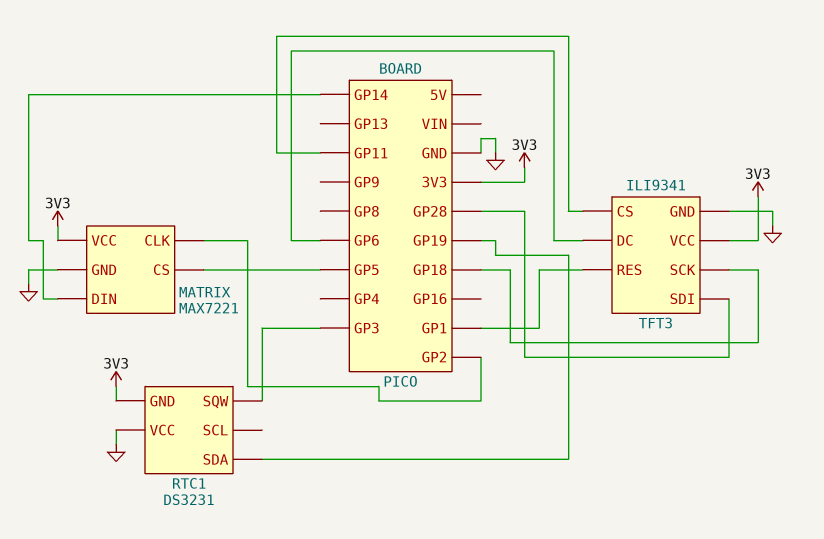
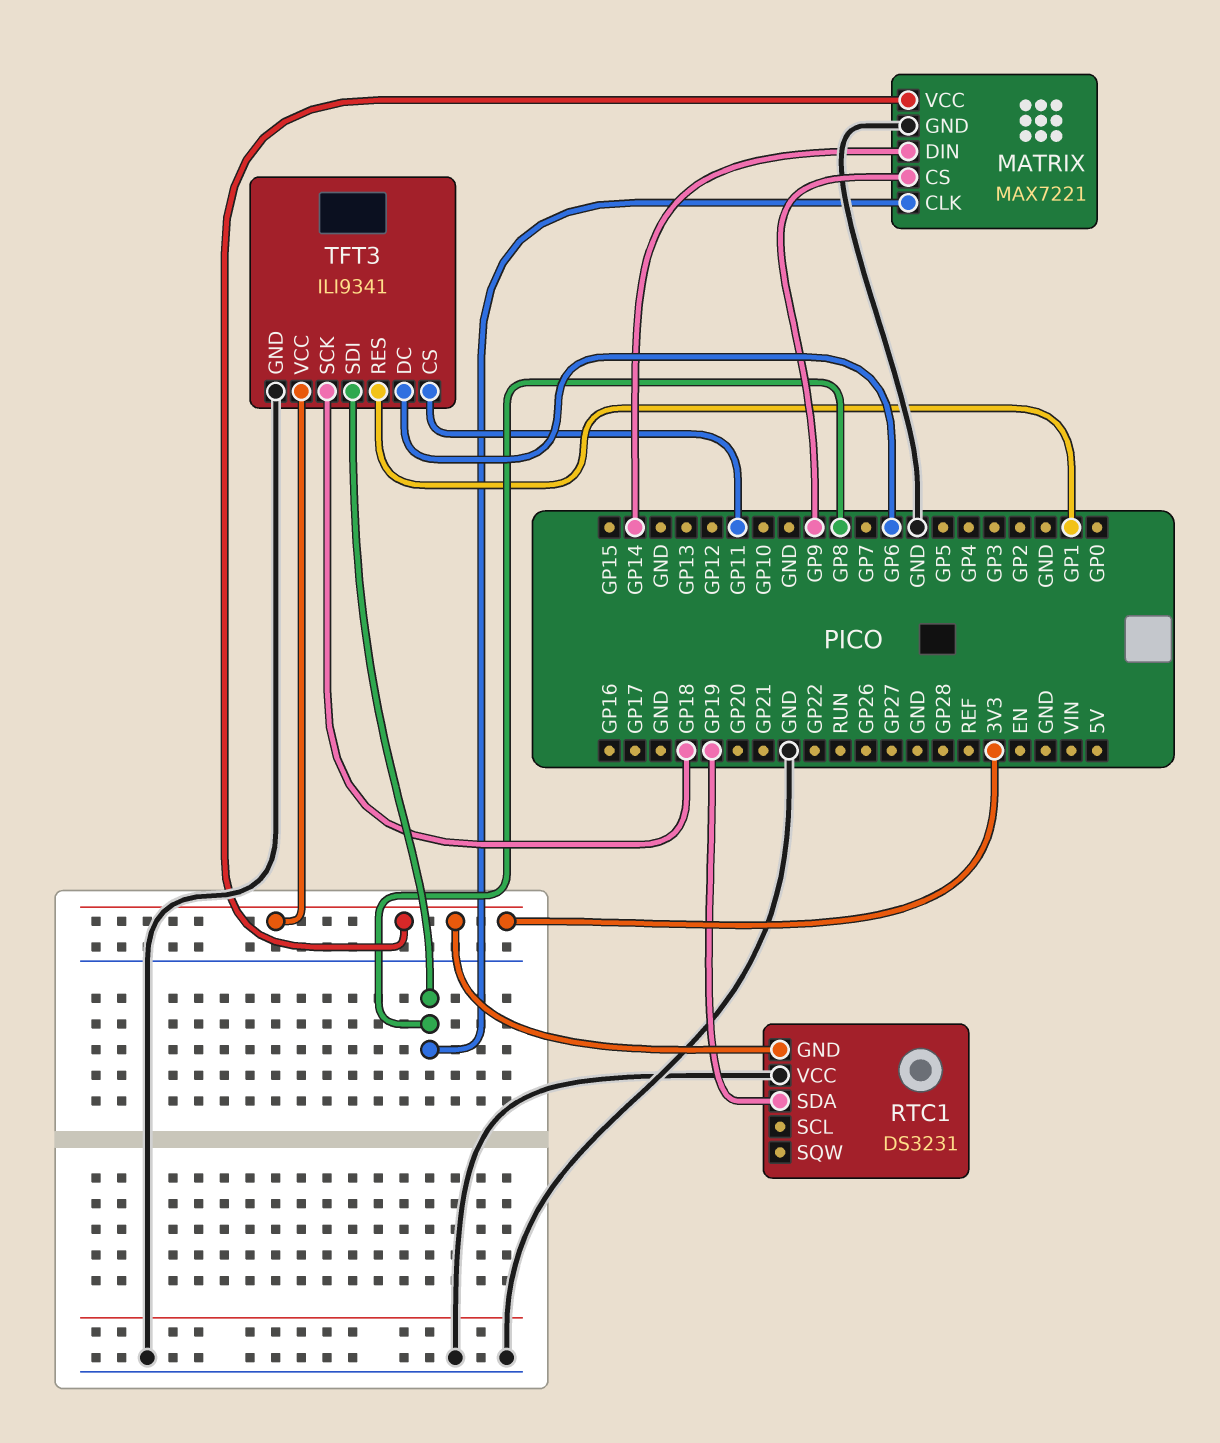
MATRIX pin CLK: GP2 -> GP8
MATRIX pin CS: GP5 -> GP9
RTC1 pin SQW: GP3 -> none
TFT3 pin SDI: GP28 -> GP8

